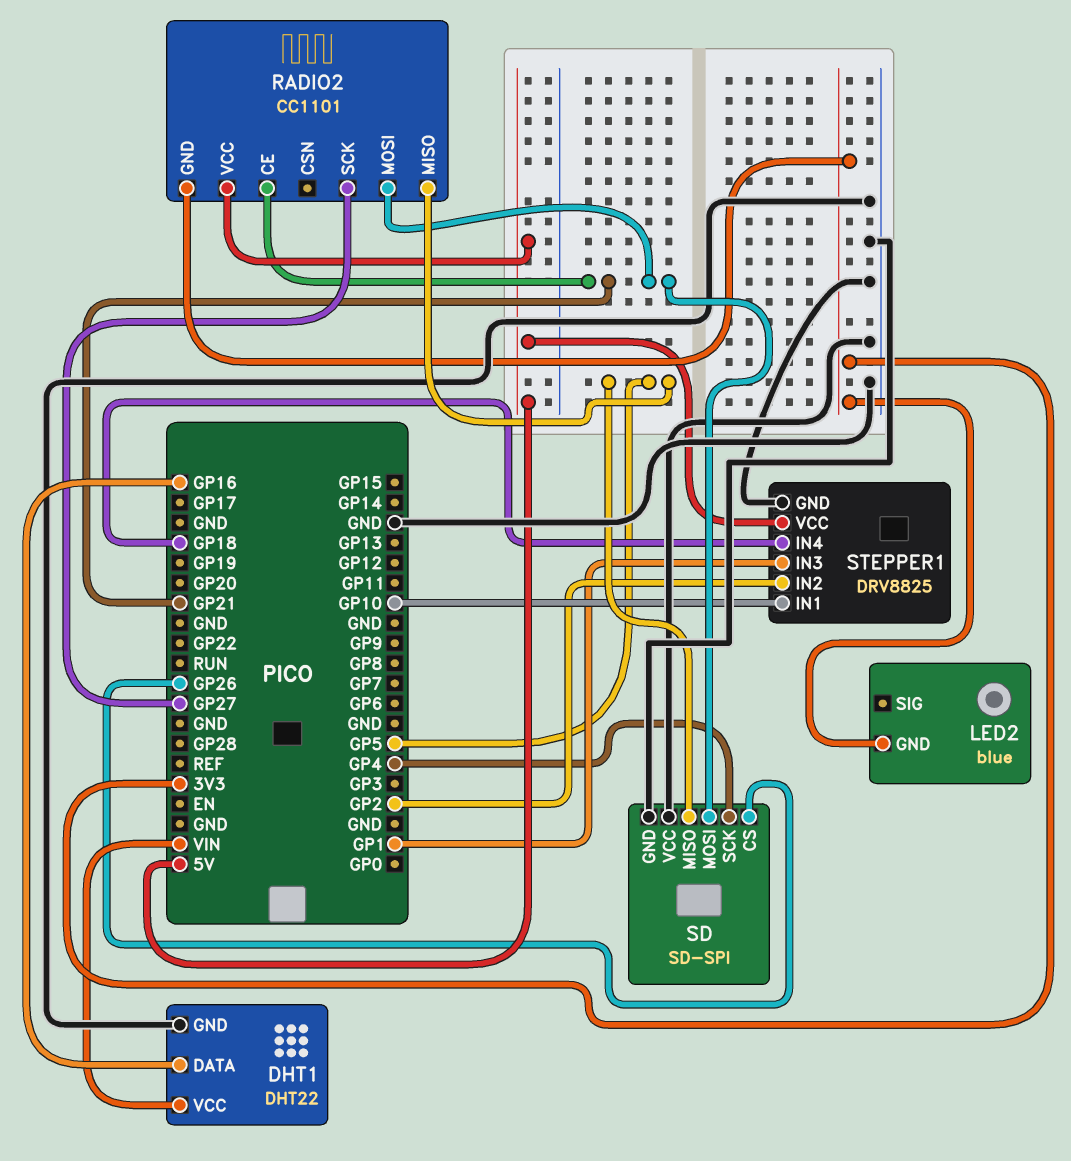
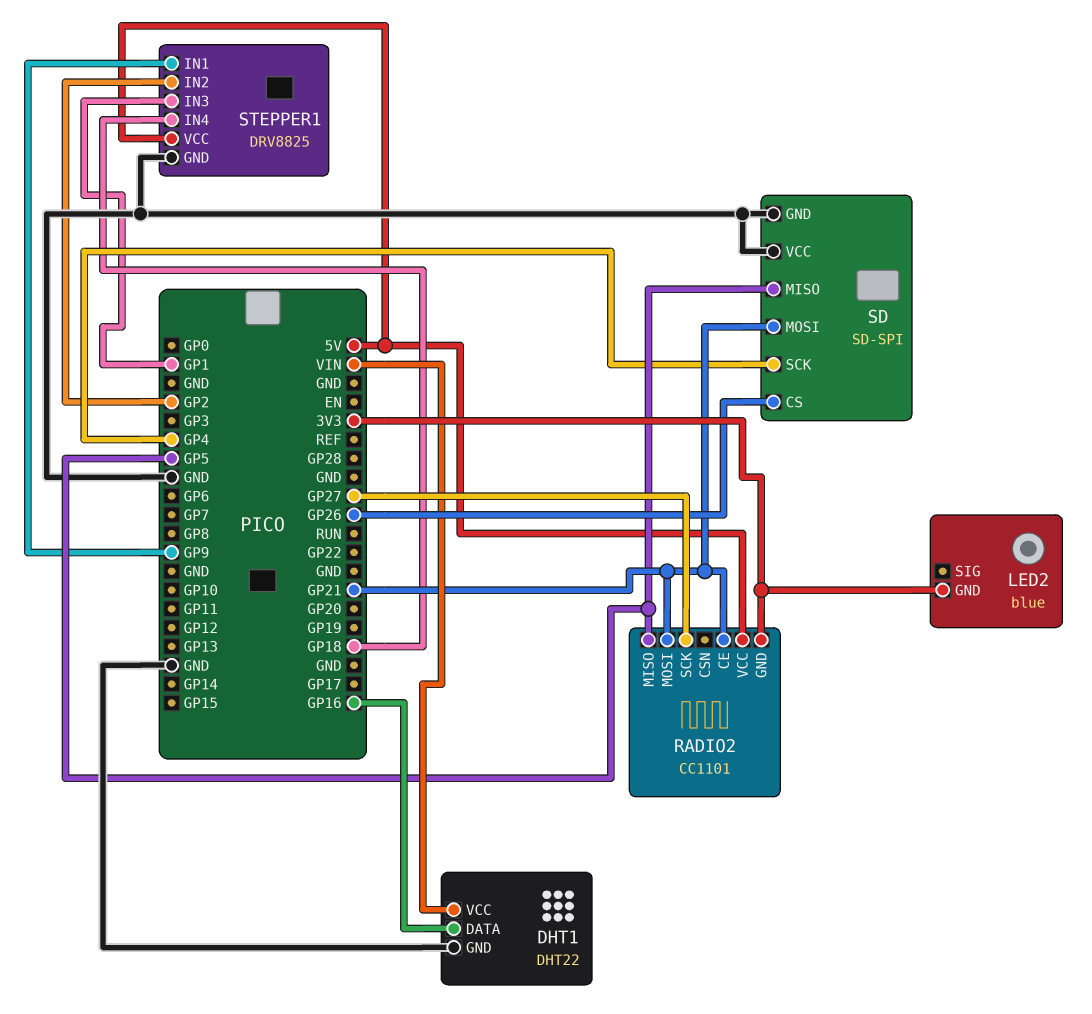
STEPPER1 pin IN1: GP10 -> GP9

